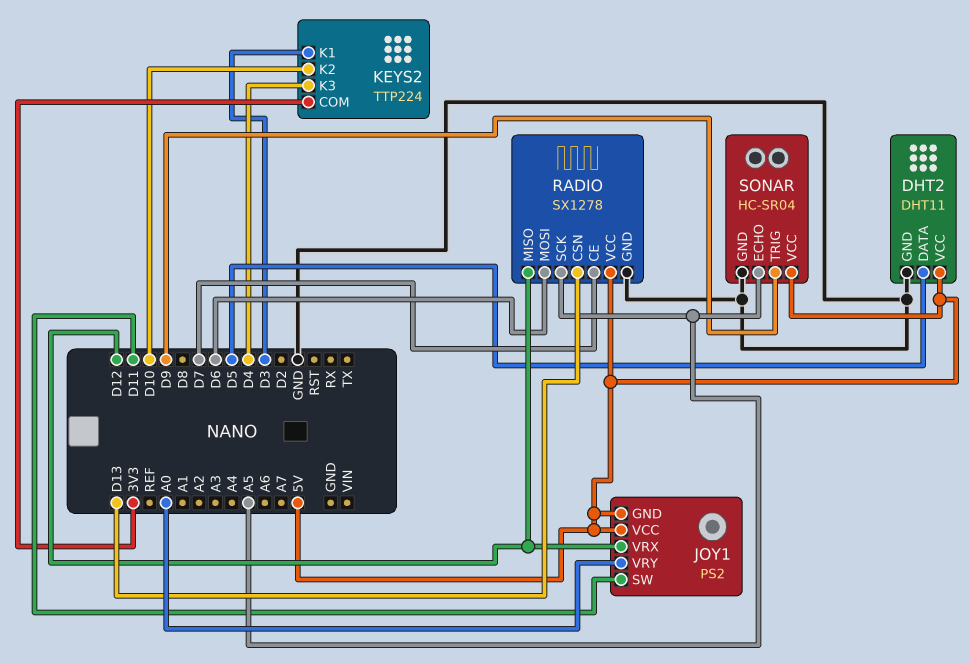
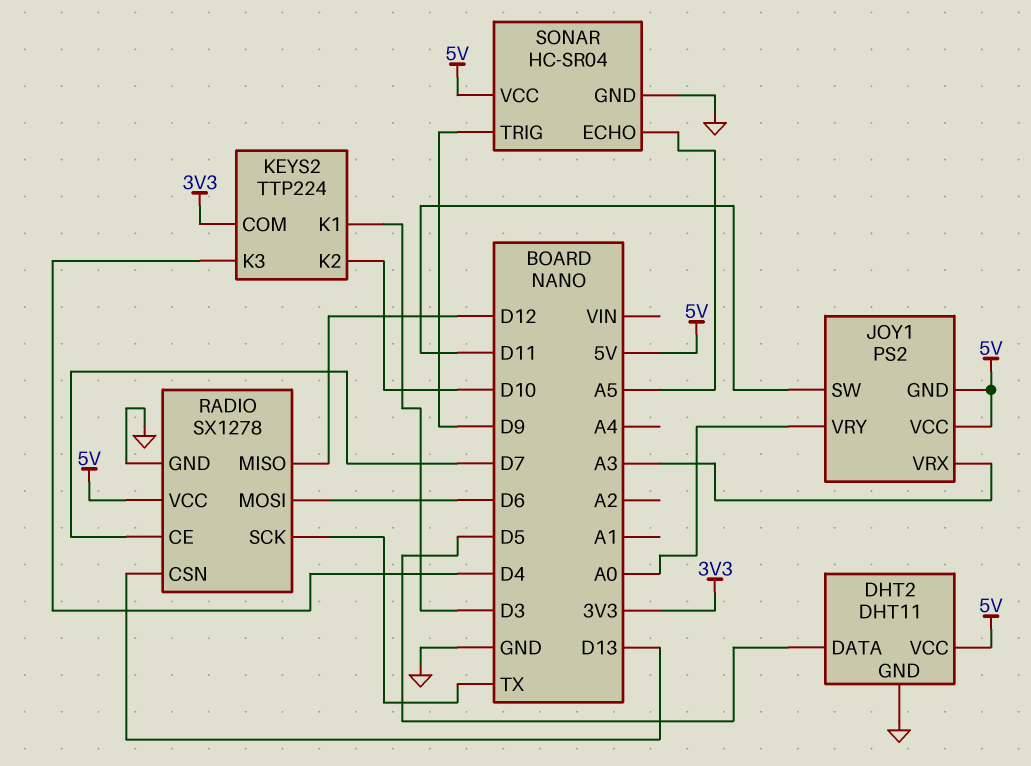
JOY1 pin VRX: D12 -> A3
RADIO pin SCK: A5 -> TX

